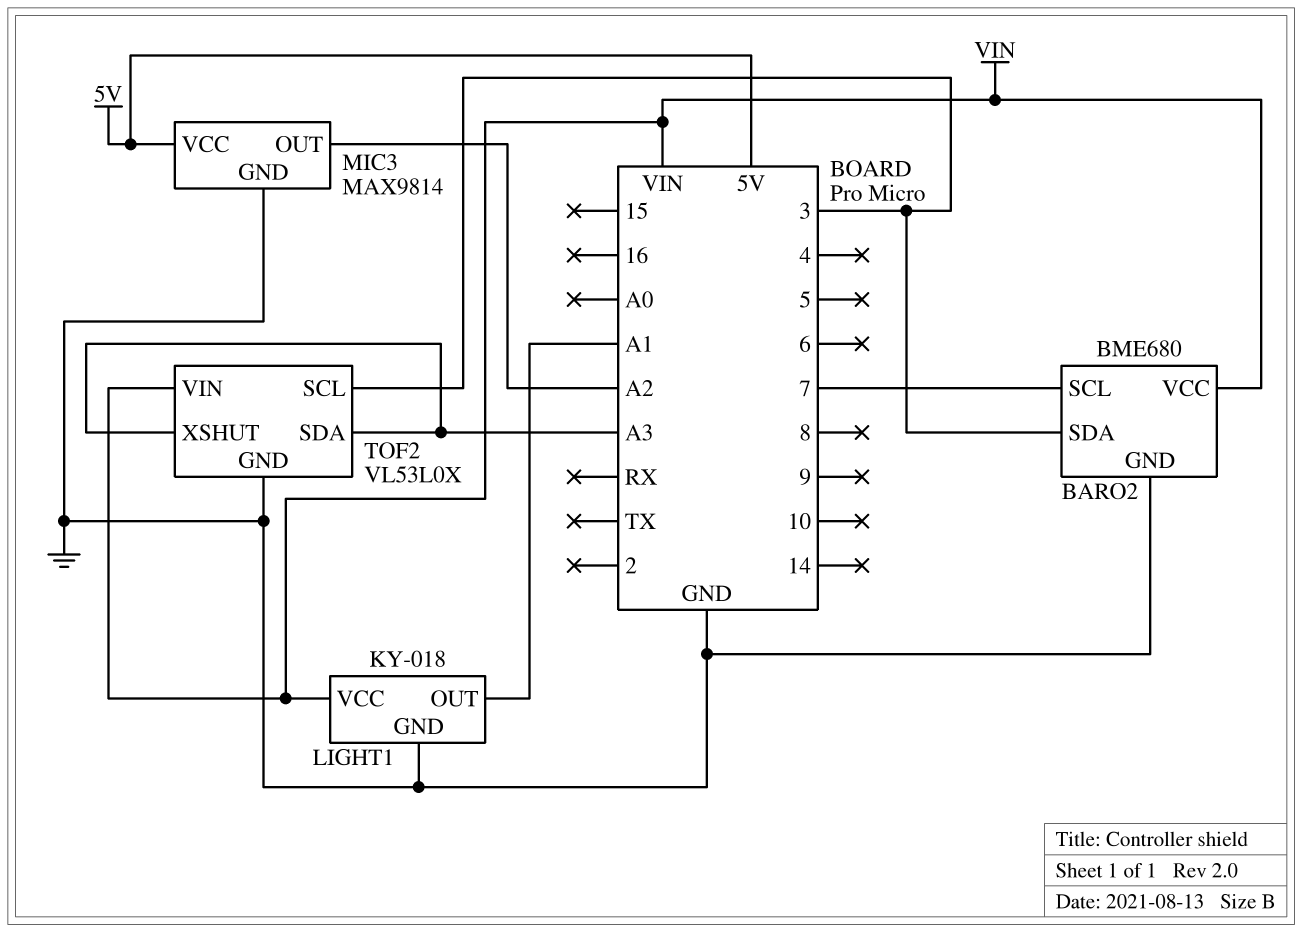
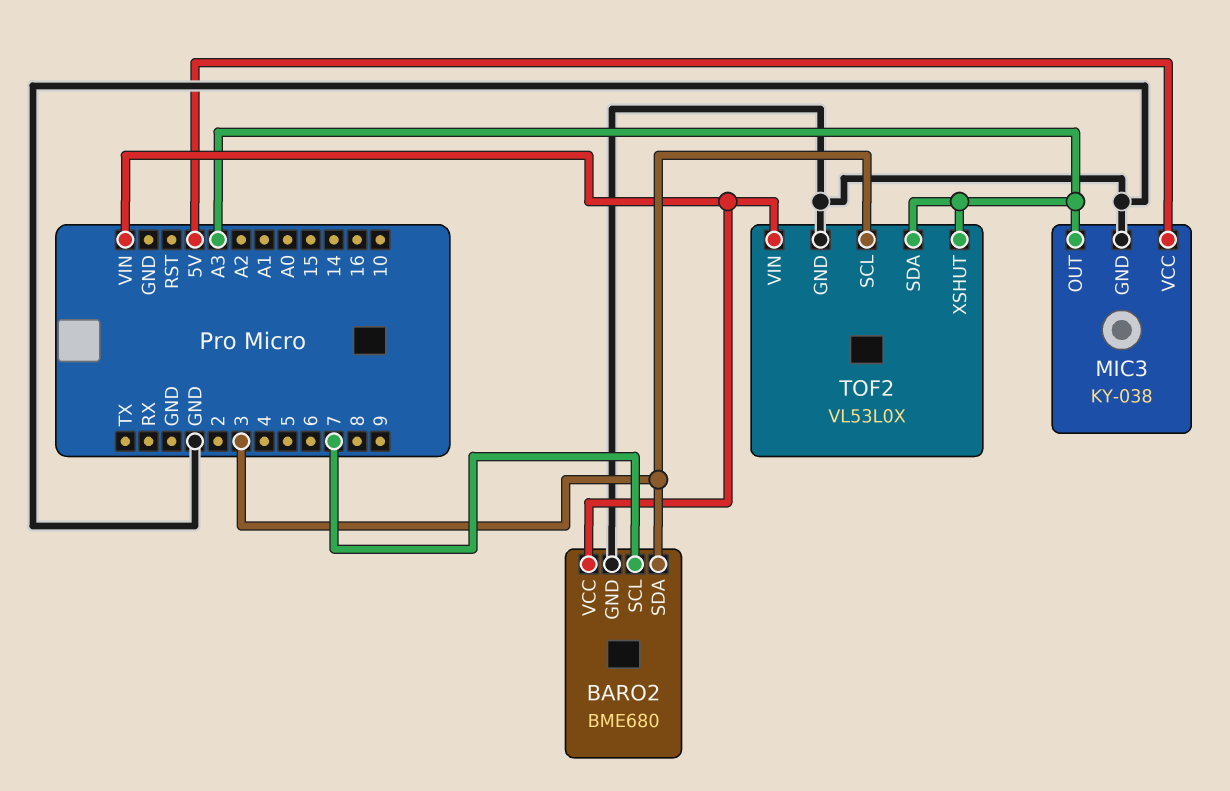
LIGHT1: KY-018 -> none
LIGHT1 pin GND: GND -> none
LIGHT1 pin OUT: A1 -> none
LIGHT1 pin VCC: VIN -> none
MIC3: MAX9814 -> KY-038
MIC3 pin OUT: A2 -> A3

